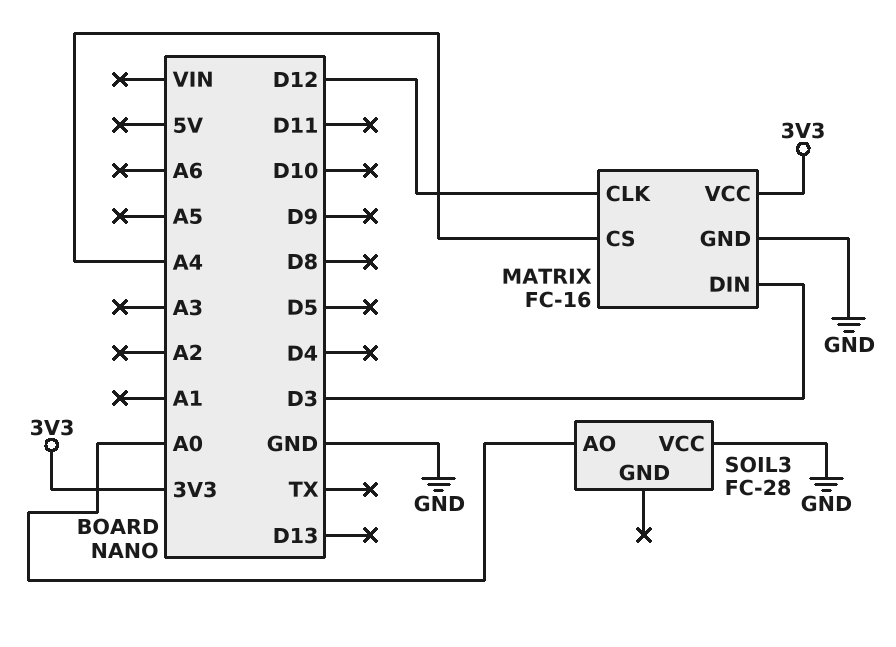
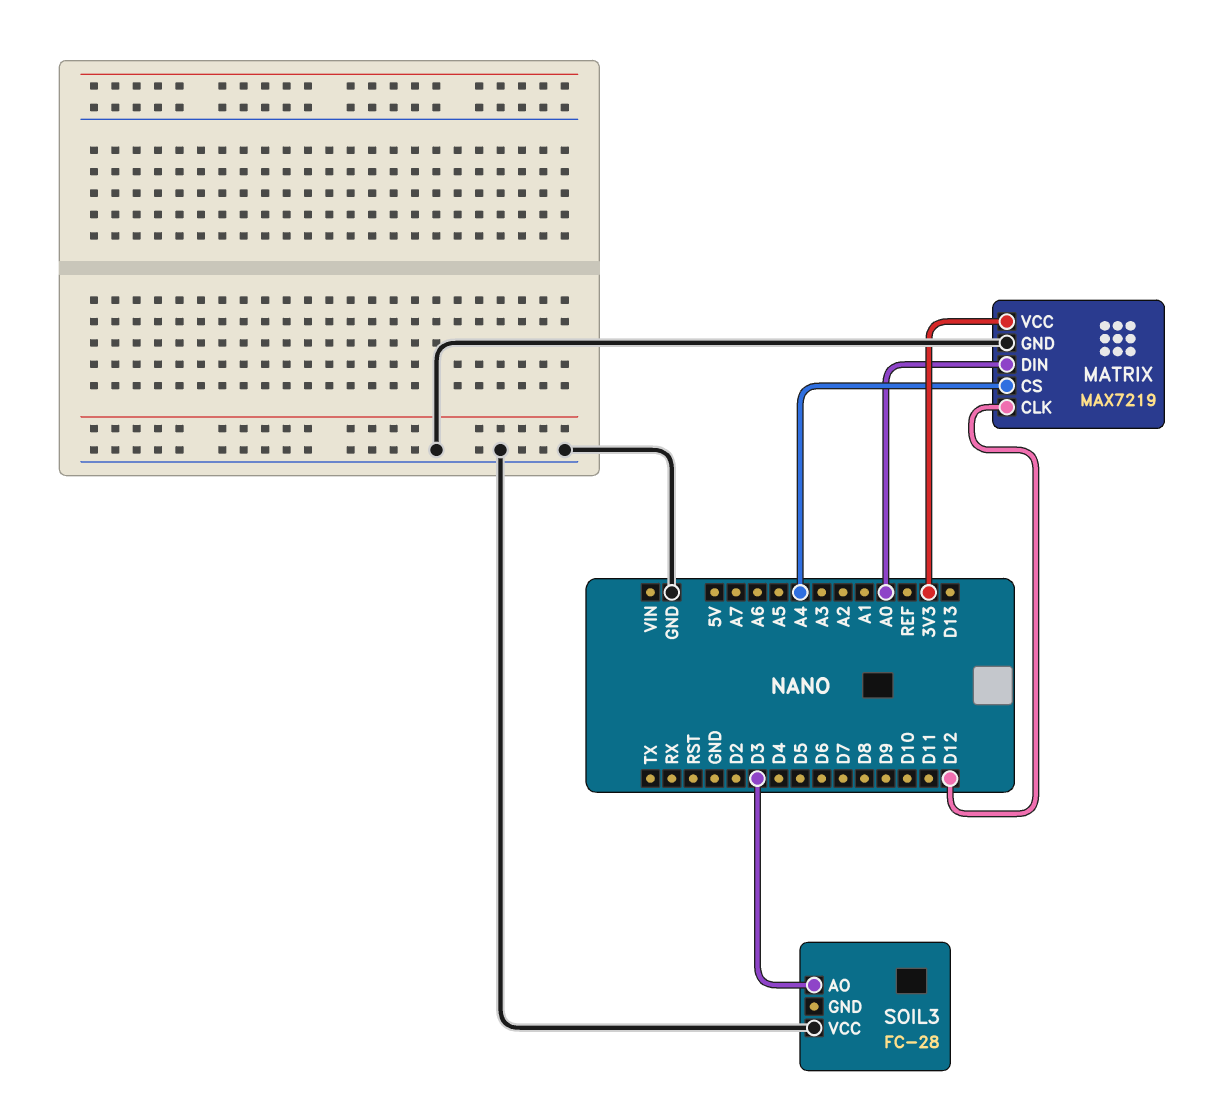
MATRIX: FC-16 -> MAX7219
MATRIX pin DIN: D3 -> A0
SOIL3 pin AO: A0 -> D3

